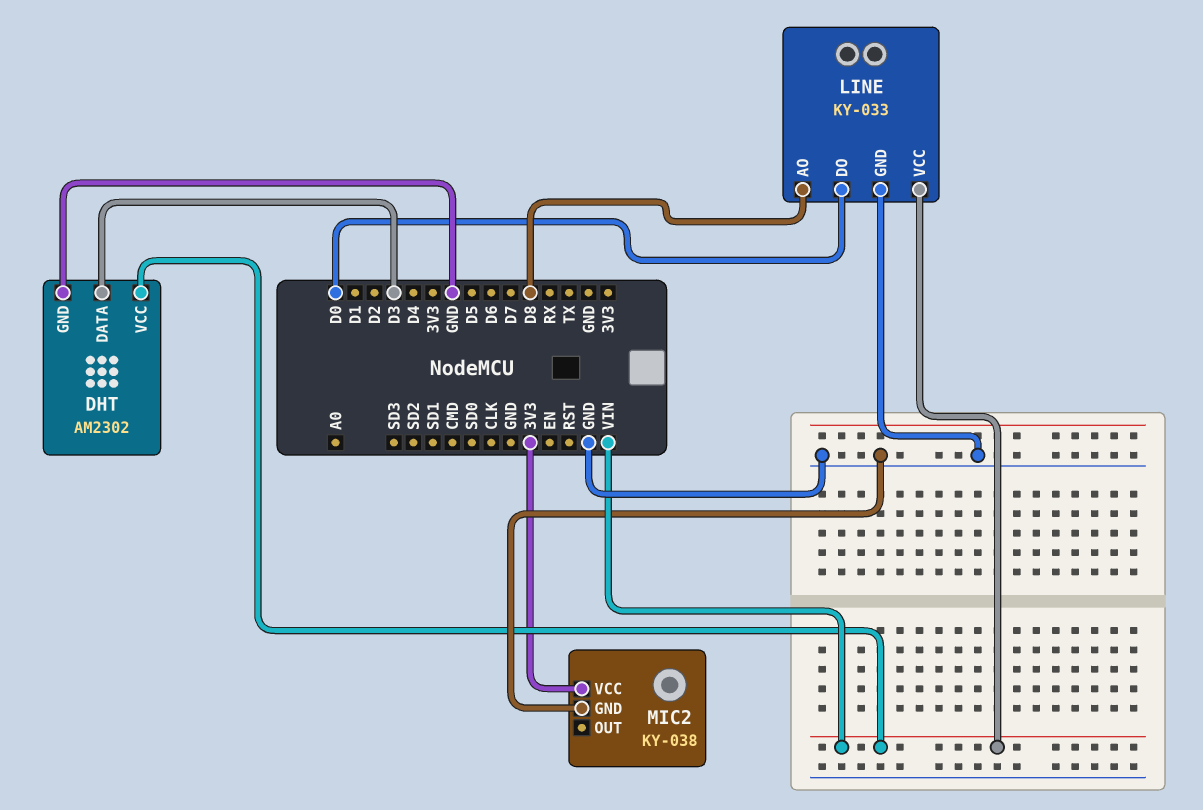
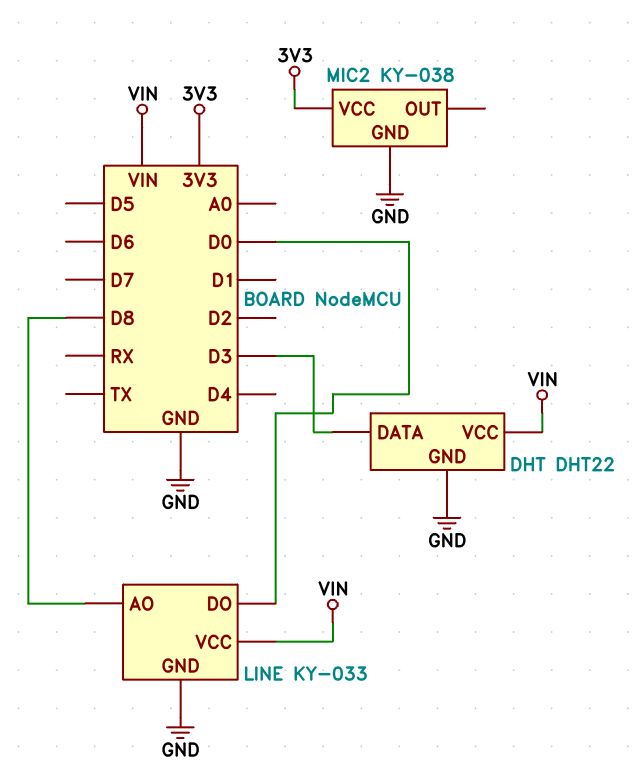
DHT: AM2302 -> DHT22

